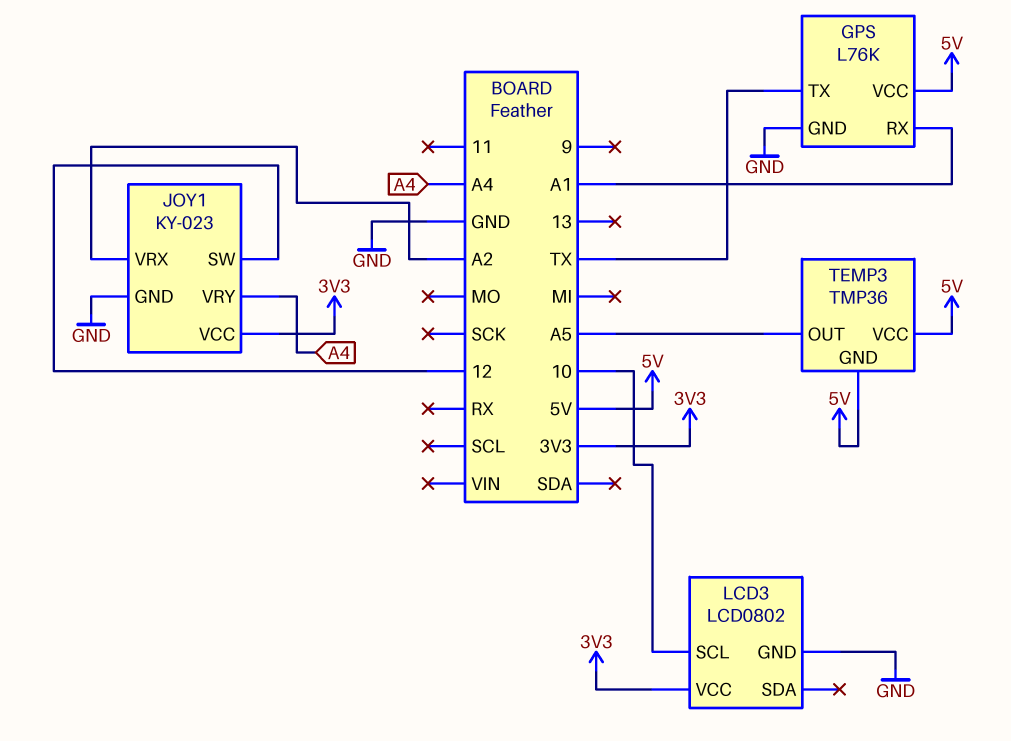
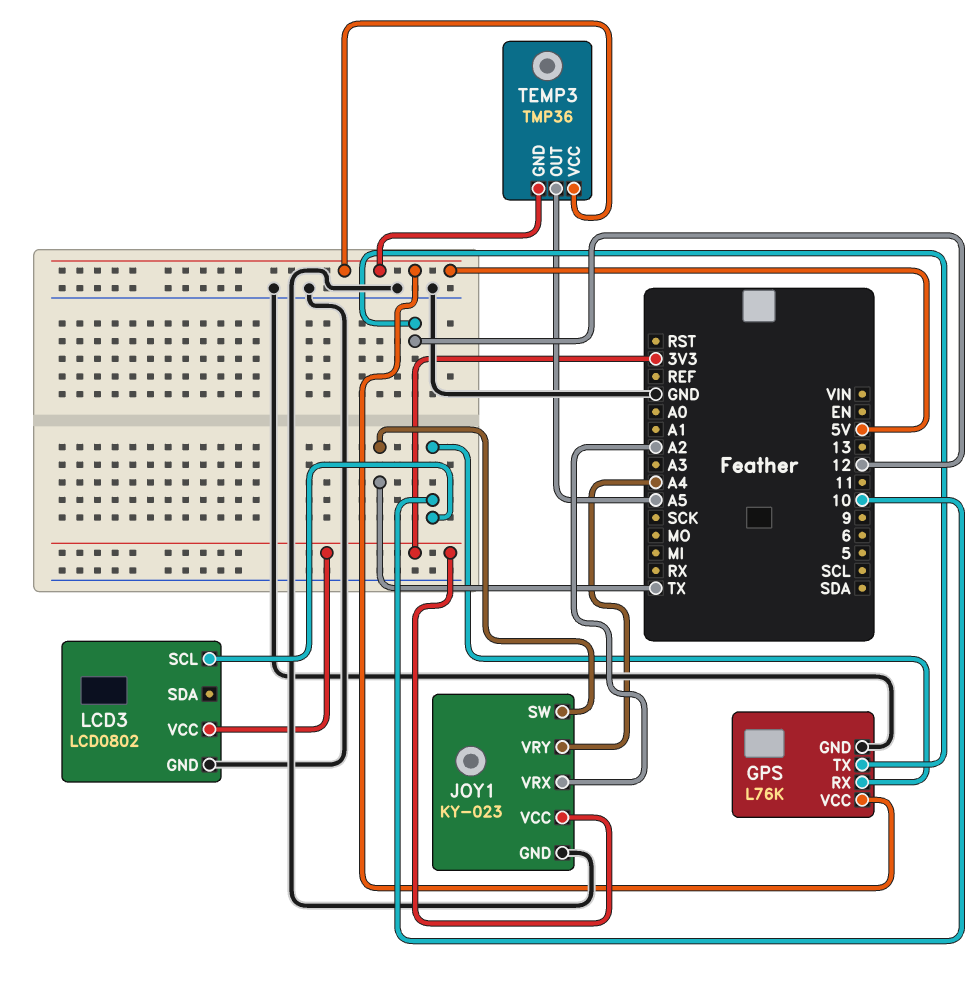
GPS pin RX: A1 -> 10
GPS pin TX: TX -> 12
JOY1 pin SW: 12 -> TX

